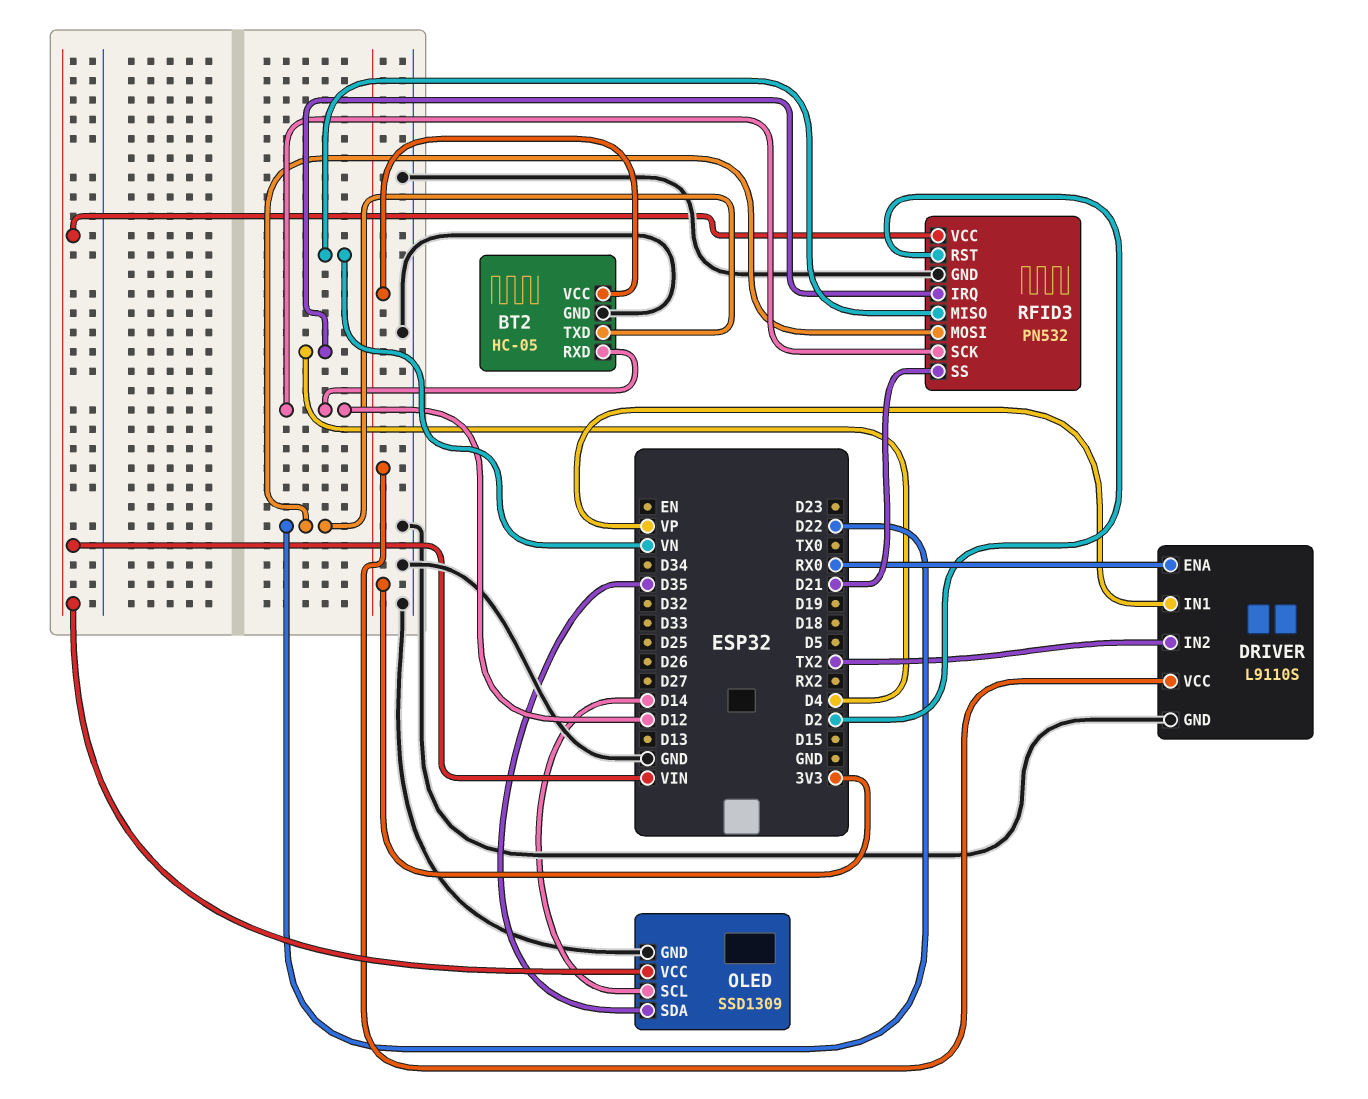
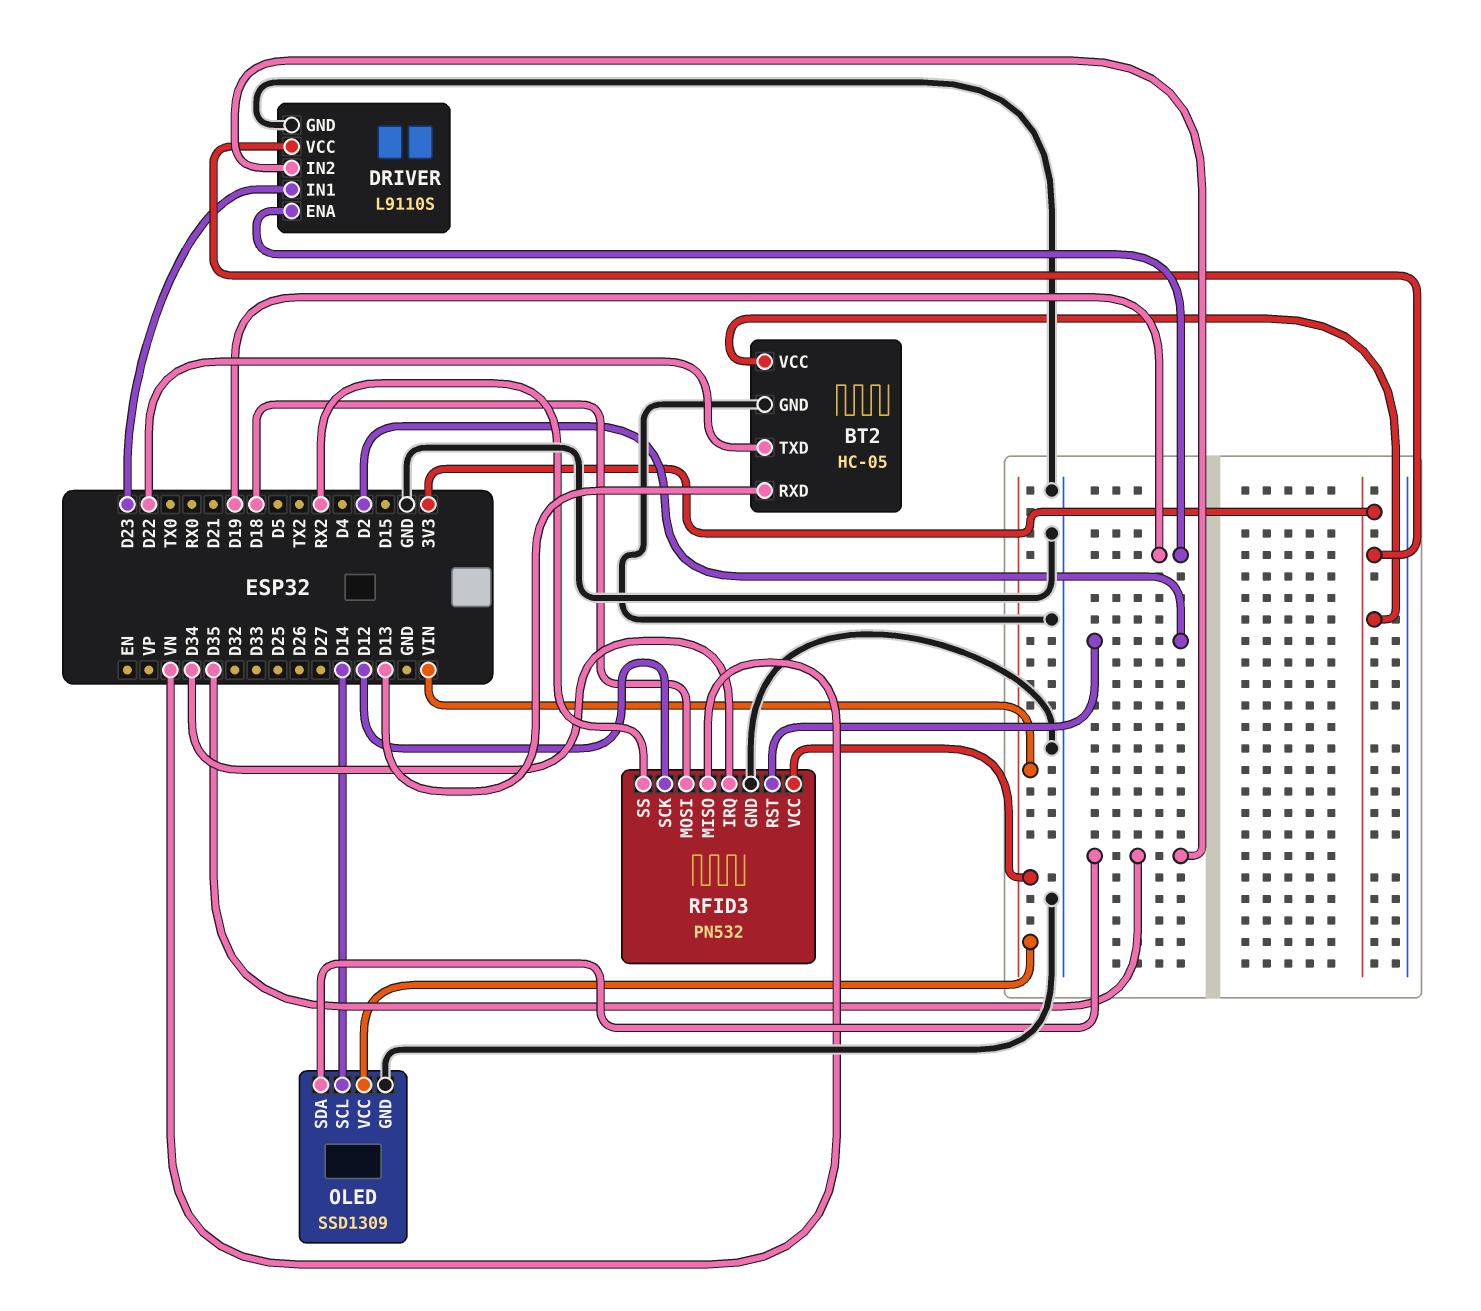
BT2 pin RXD: D12 -> D13
DRIVER pin ENA: RX0 -> D19
DRIVER pin IN1: VP -> D23
DRIVER pin IN2: TX2 -> D35
RFID3 pin IRQ: D4 -> D34
RFID3 pin MOSI: D22 -> D18
RFID3 pin SS: D21 -> RX2

